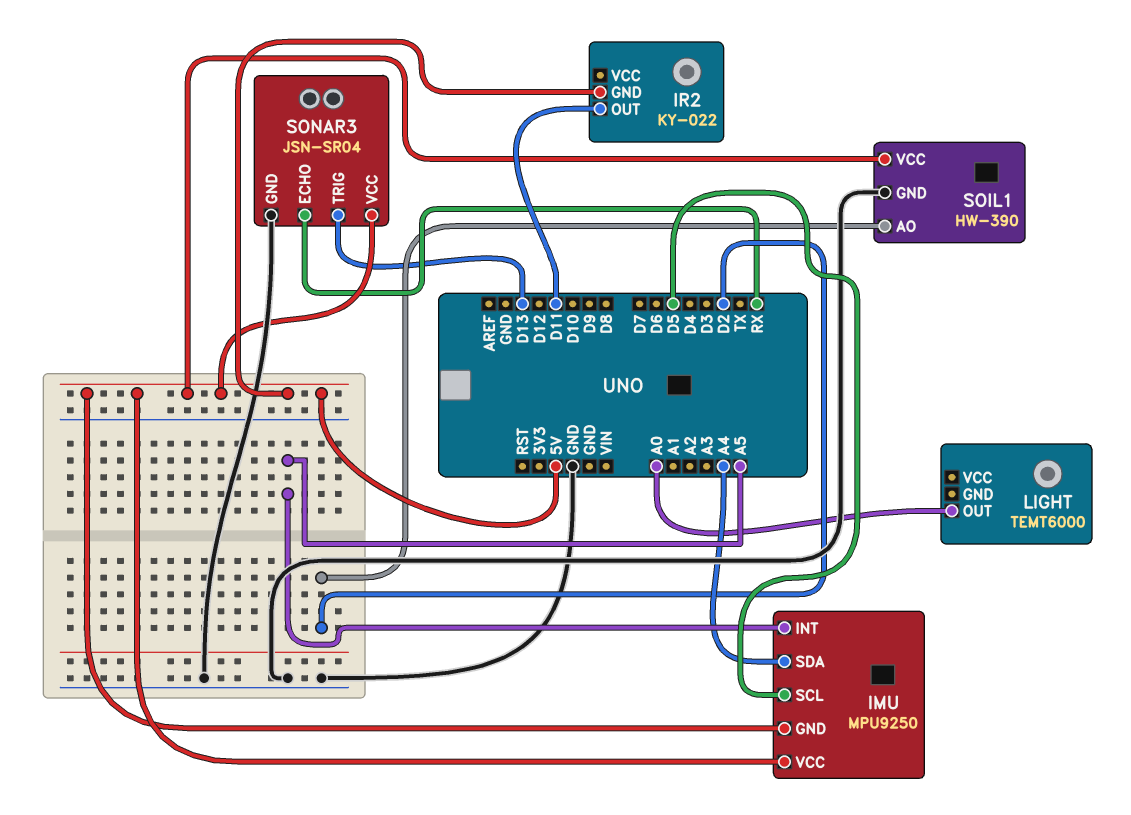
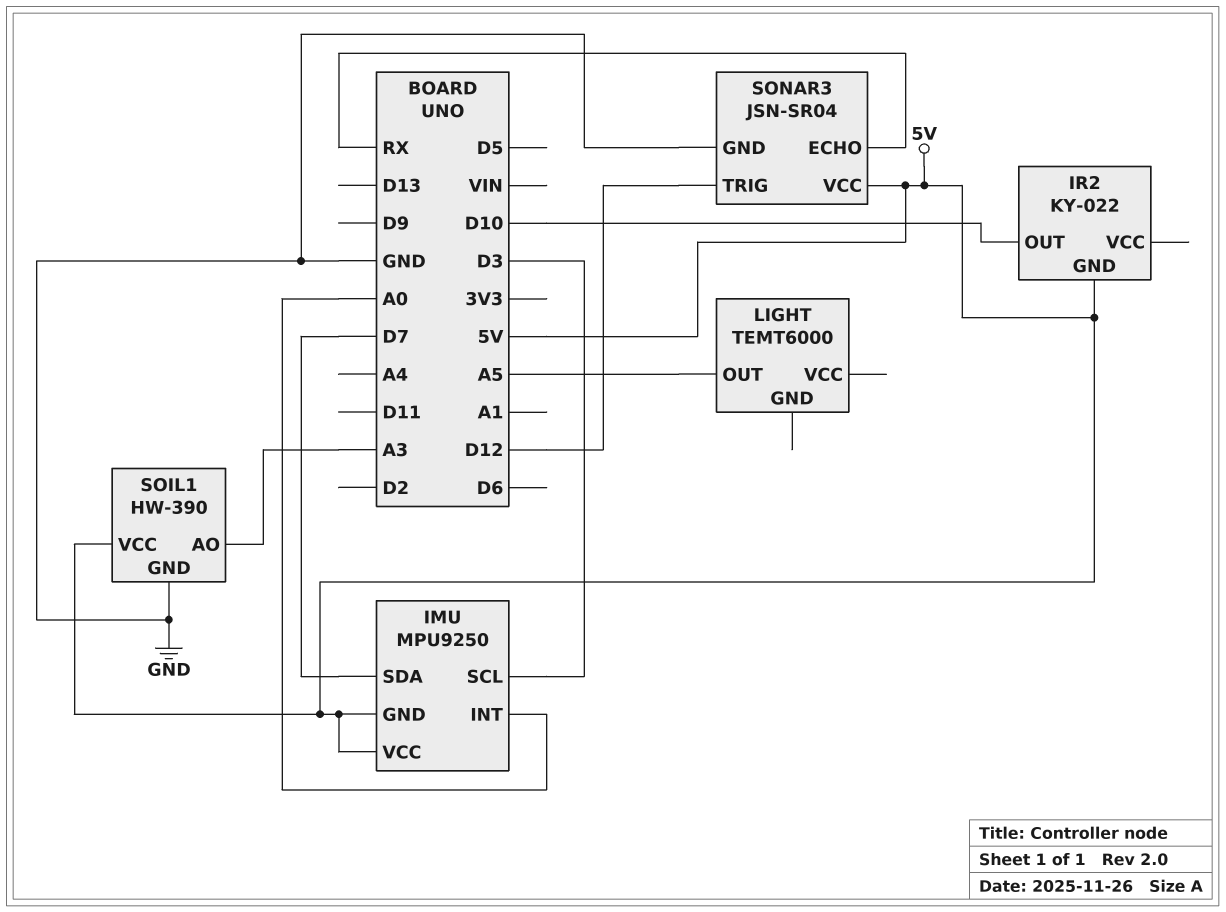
IMU pin INT: A5 -> A0
IMU pin SCL: D5 -> D3
IMU pin SDA: A4 -> D7
IR2 pin OUT: D11 -> D10
LIGHT pin OUT: A0 -> A5
SOIL1 pin AO: D2 -> A3
SONAR3 pin TRIG: D13 -> D12

